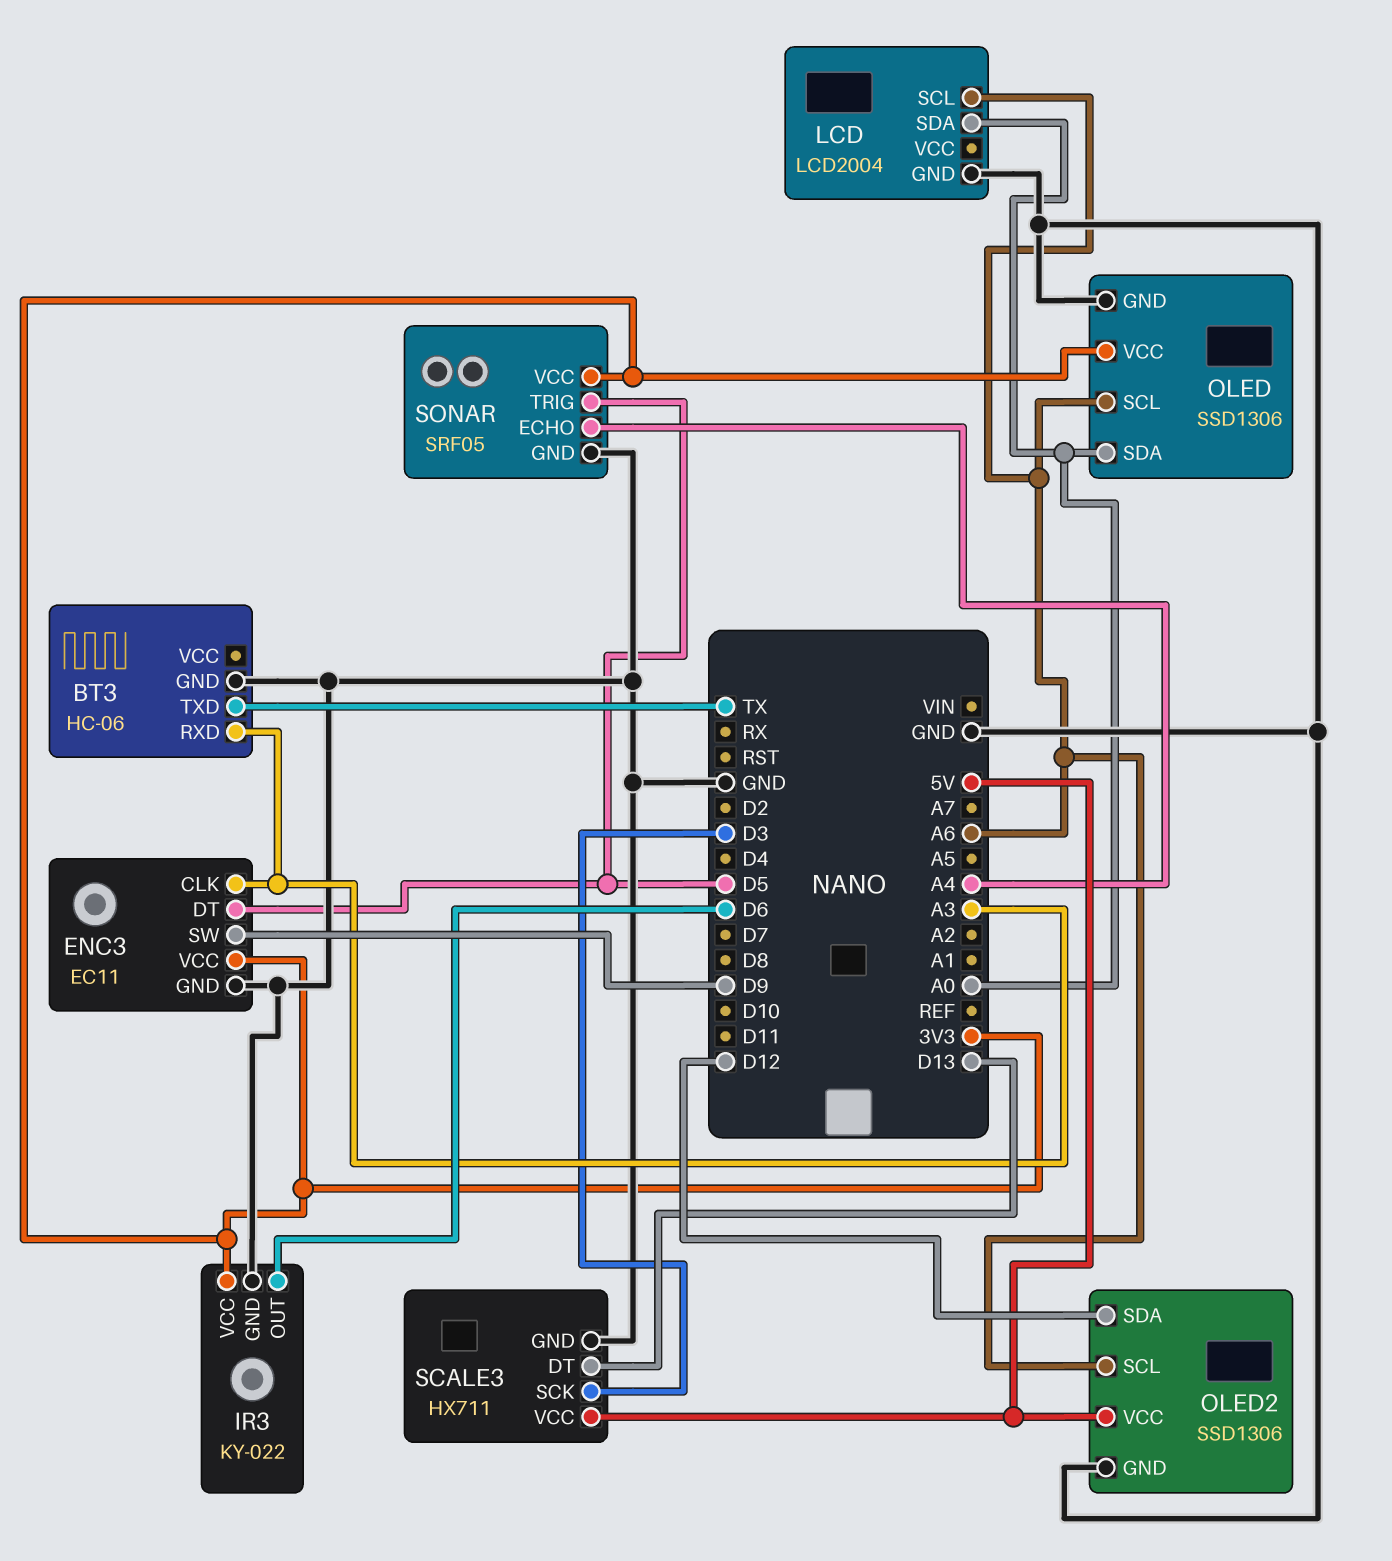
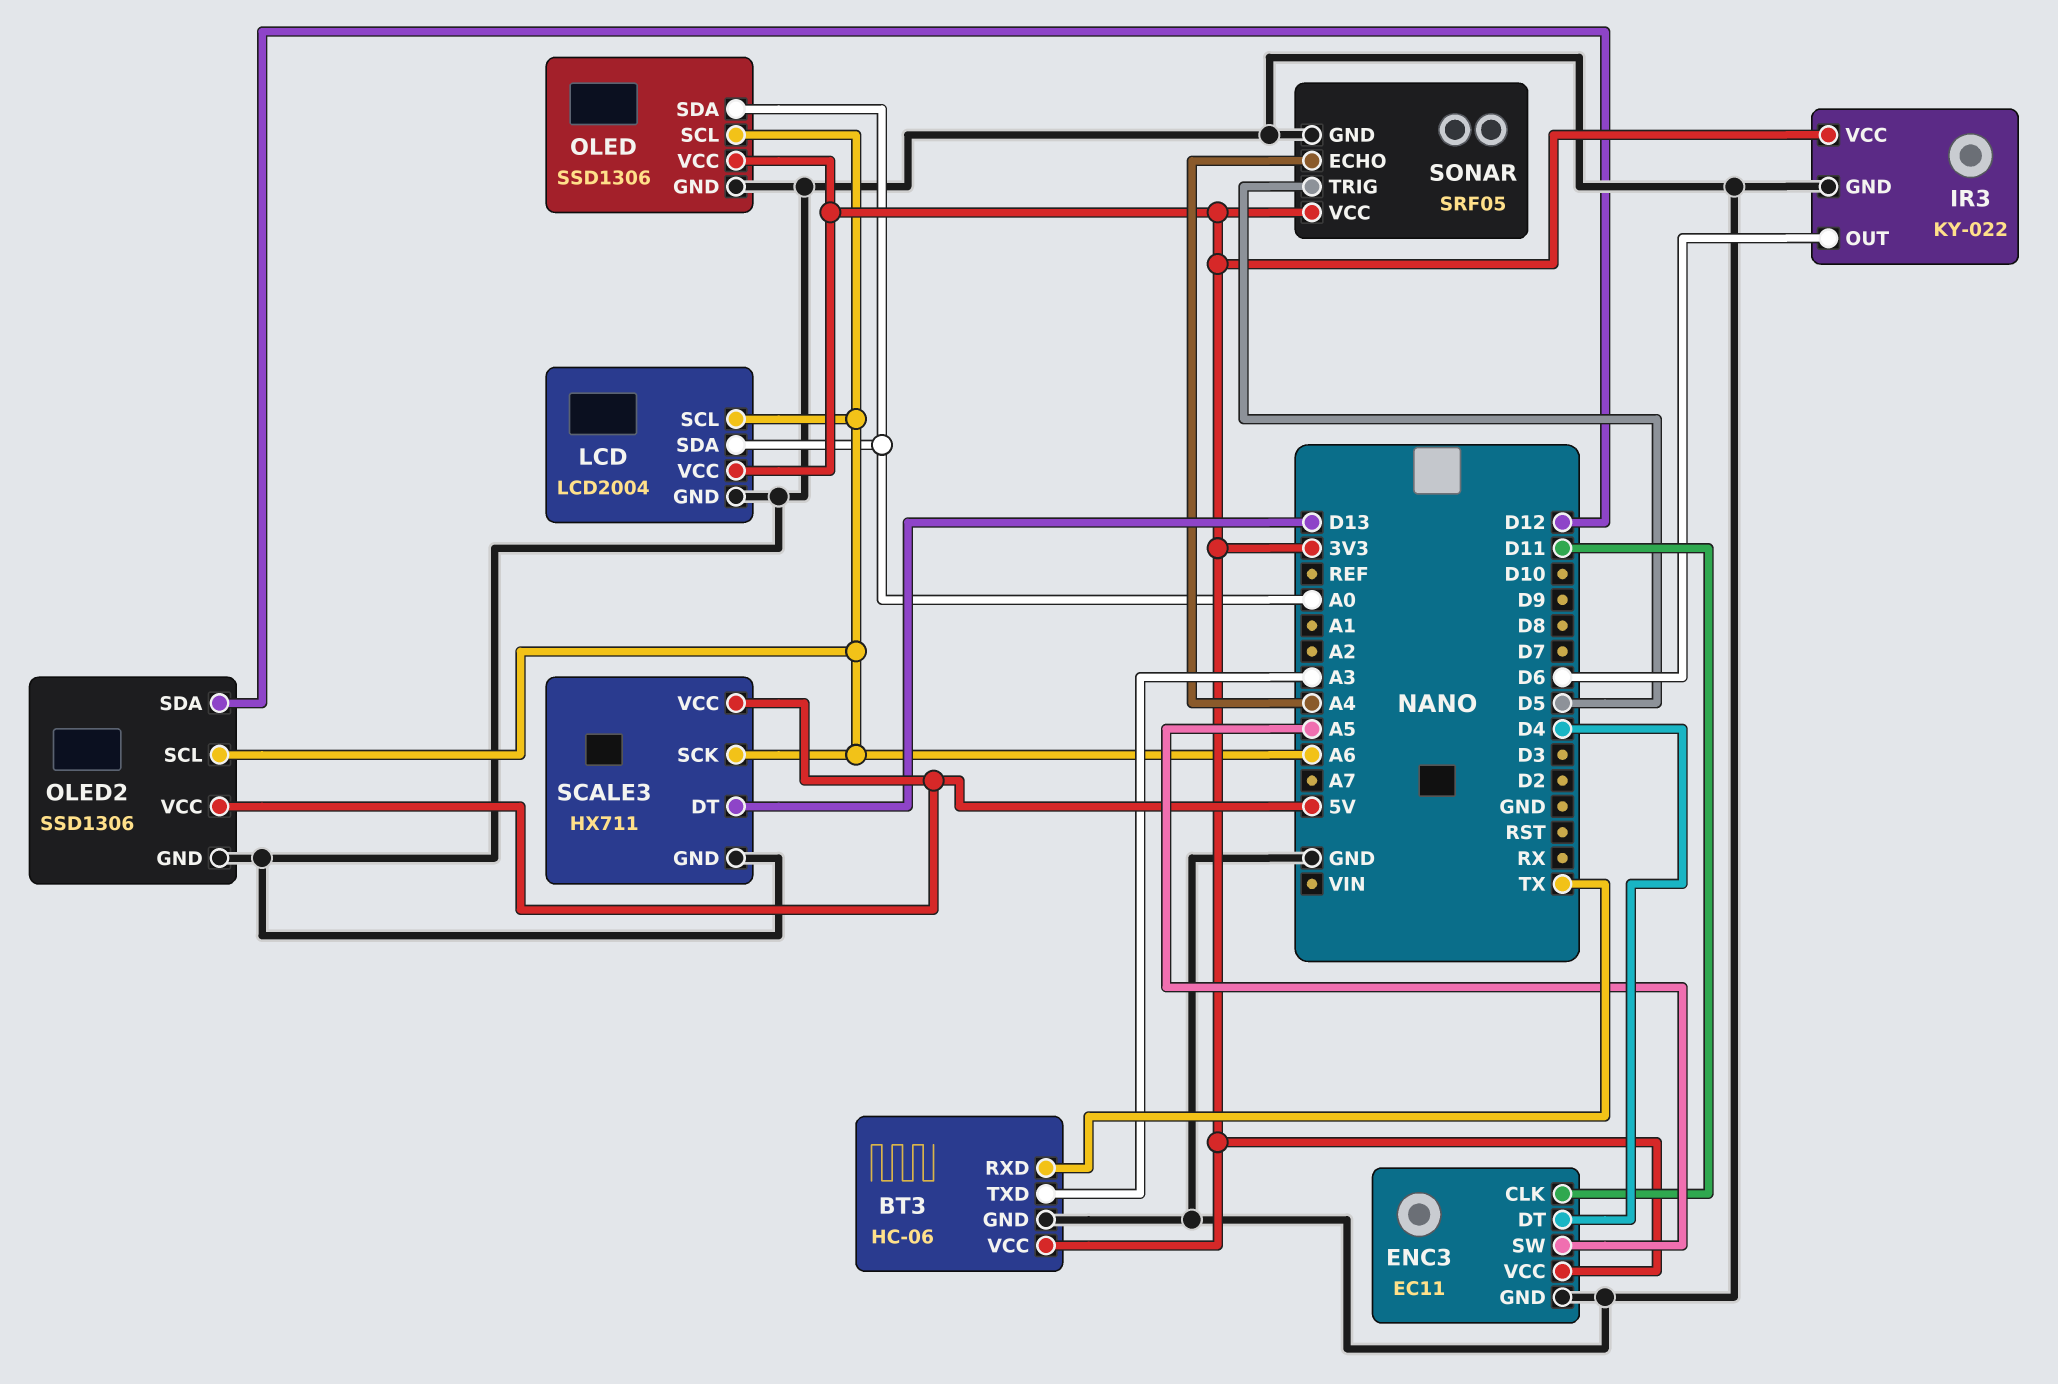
BT3 pin RXD: A3 -> TX
BT3 pin TXD: TX -> A3
BT3 pin VCC: none -> 3V3
ENC3 pin CLK: A3 -> D11
ENC3 pin DT: D5 -> D4
ENC3 pin SW: D9 -> A5
LCD pin VCC: none -> 3V3
SCALE3 pin SCK: D3 -> A6

